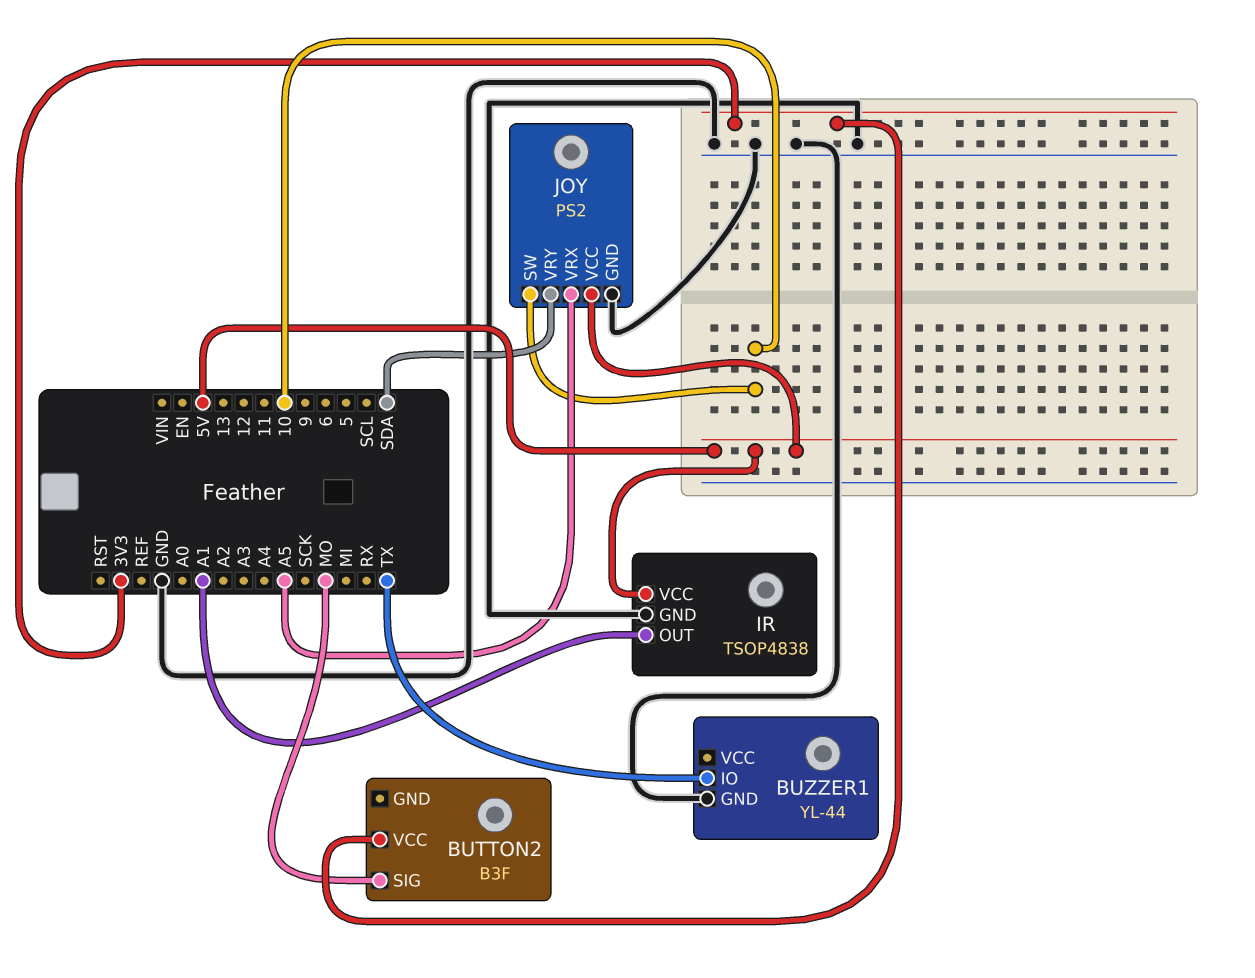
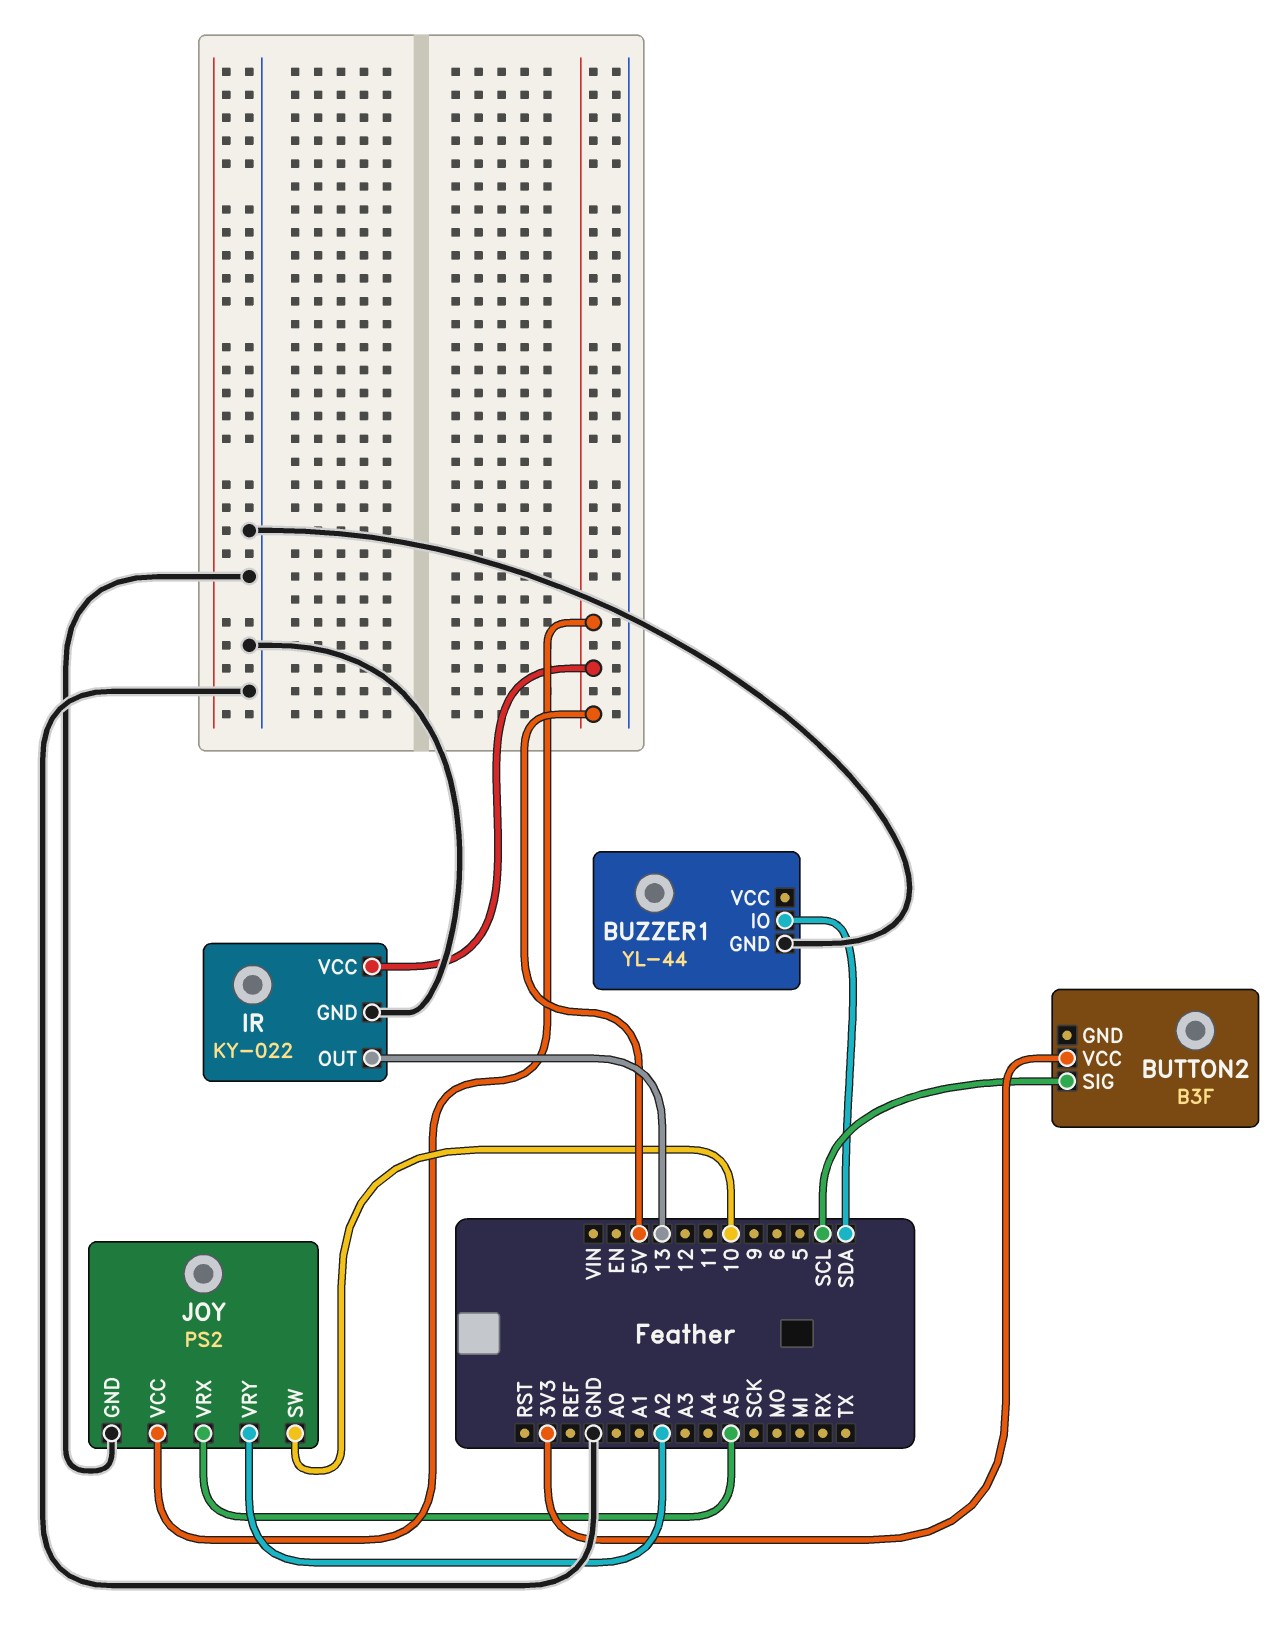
BUTTON2 pin SIG: MO -> SCL
BUZZER1 pin IO: TX -> SDA
IR: TSOP4838 -> KY-022
IR pin OUT: A1 -> 13
JOY pin VRY: SDA -> A2

